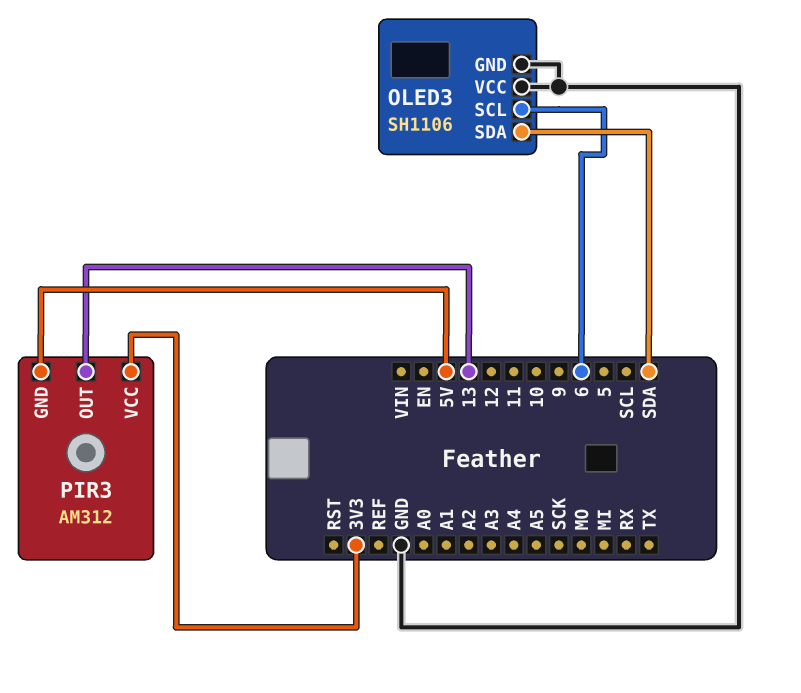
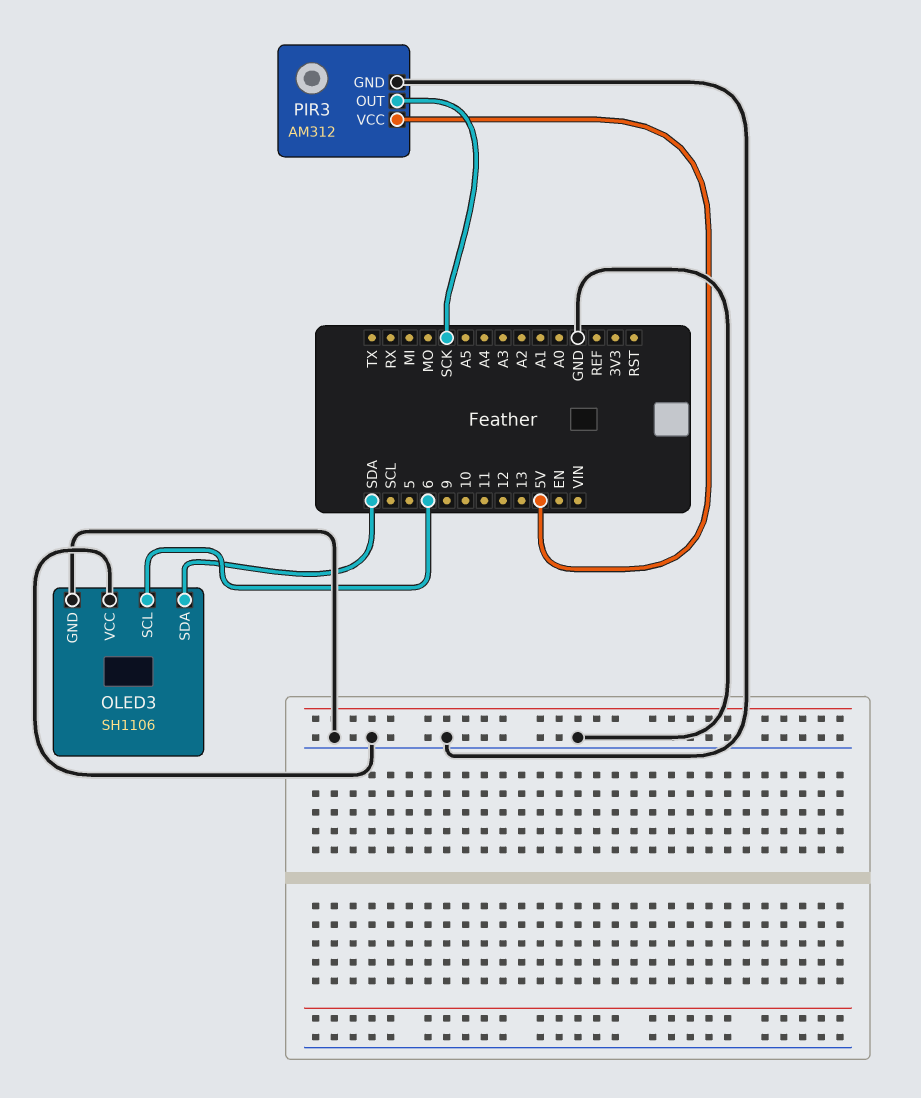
PIR3 pin GND: 5V -> GND
PIR3 pin OUT: 13 -> SCK
PIR3 pin VCC: 3V3 -> 5V

